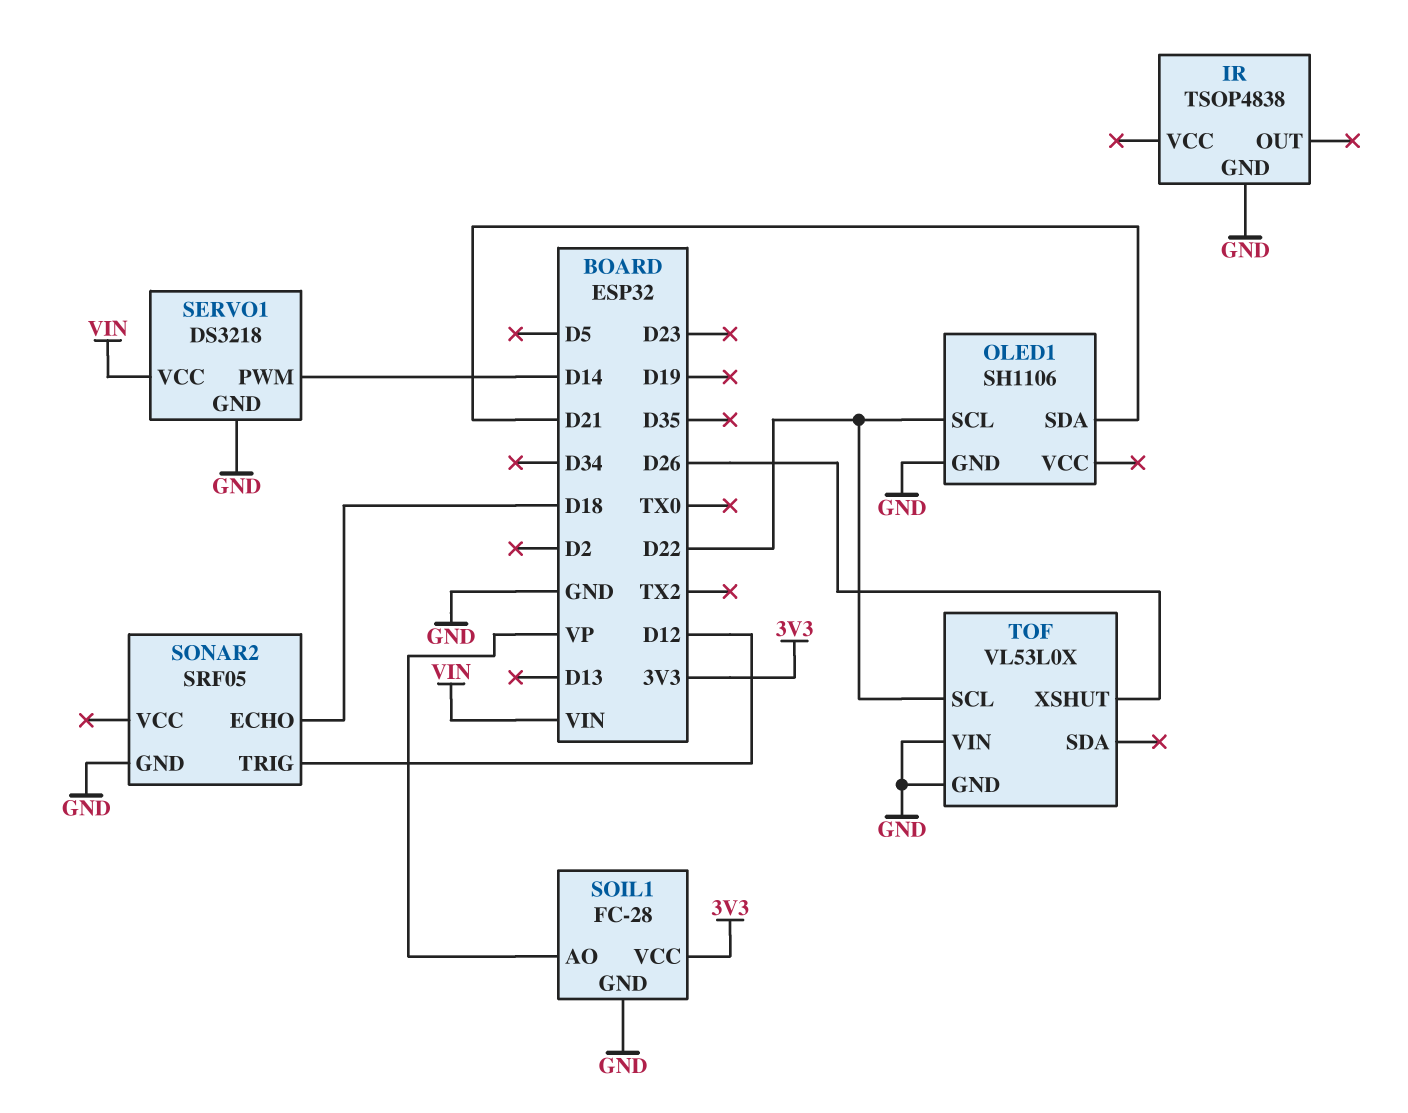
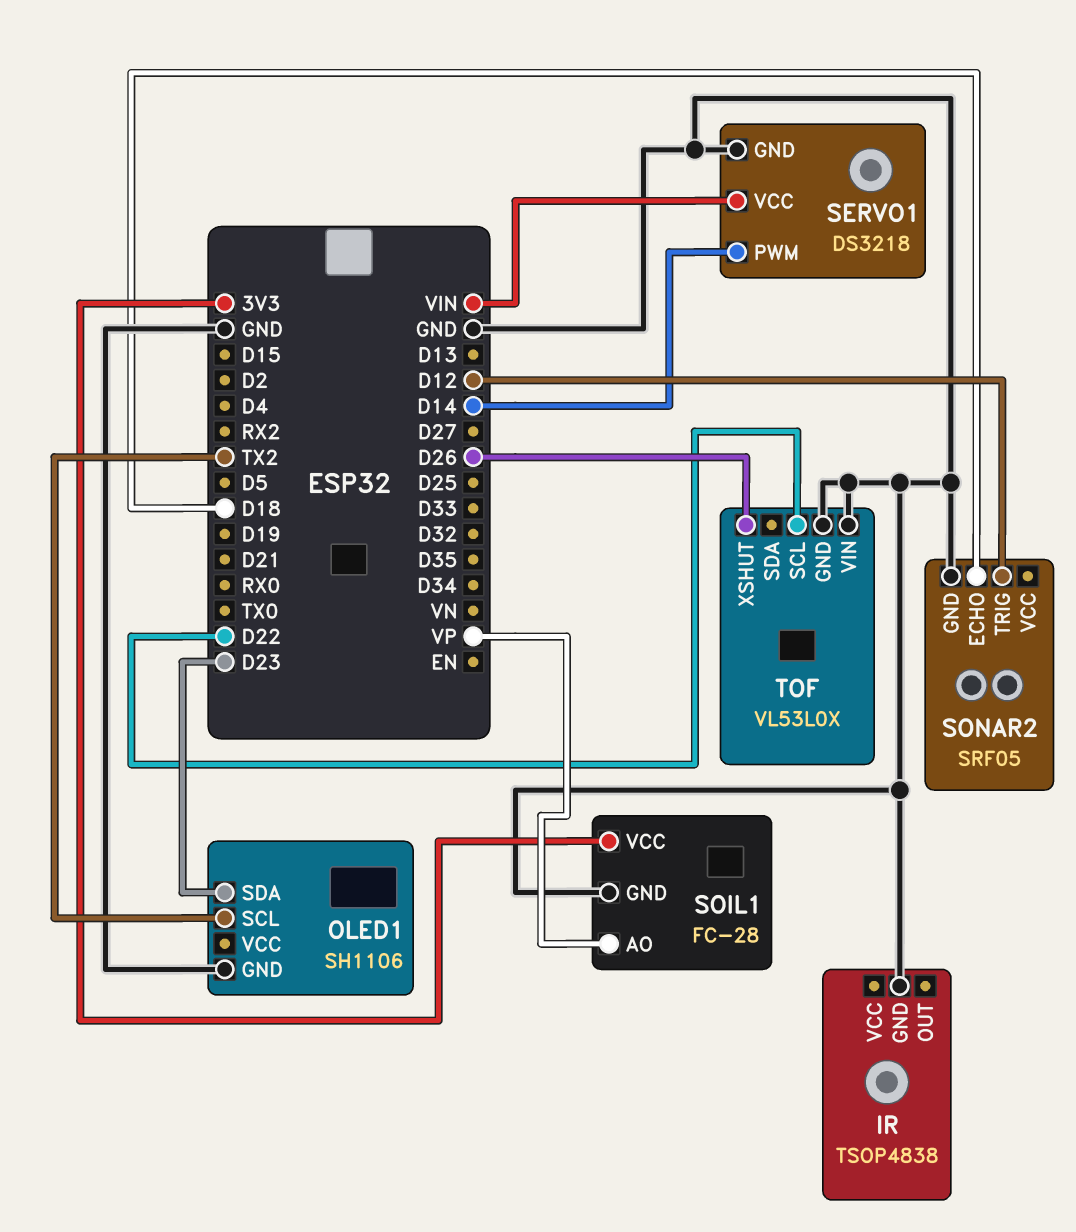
OLED1 pin SCL: D22 -> TX2
OLED1 pin SDA: D21 -> D23

